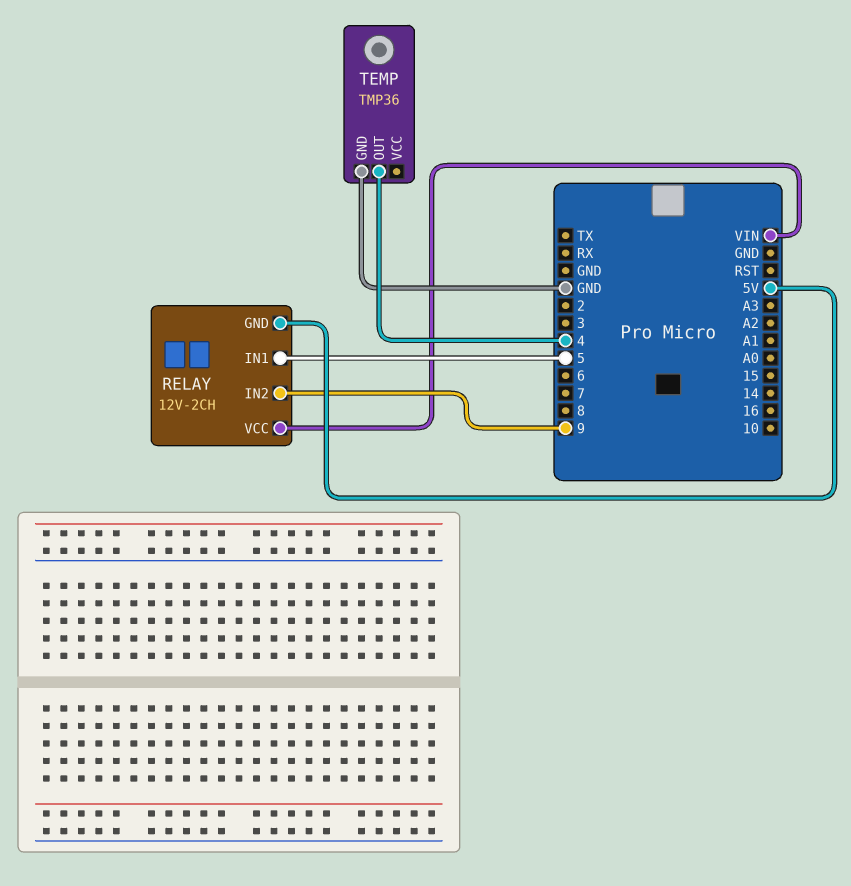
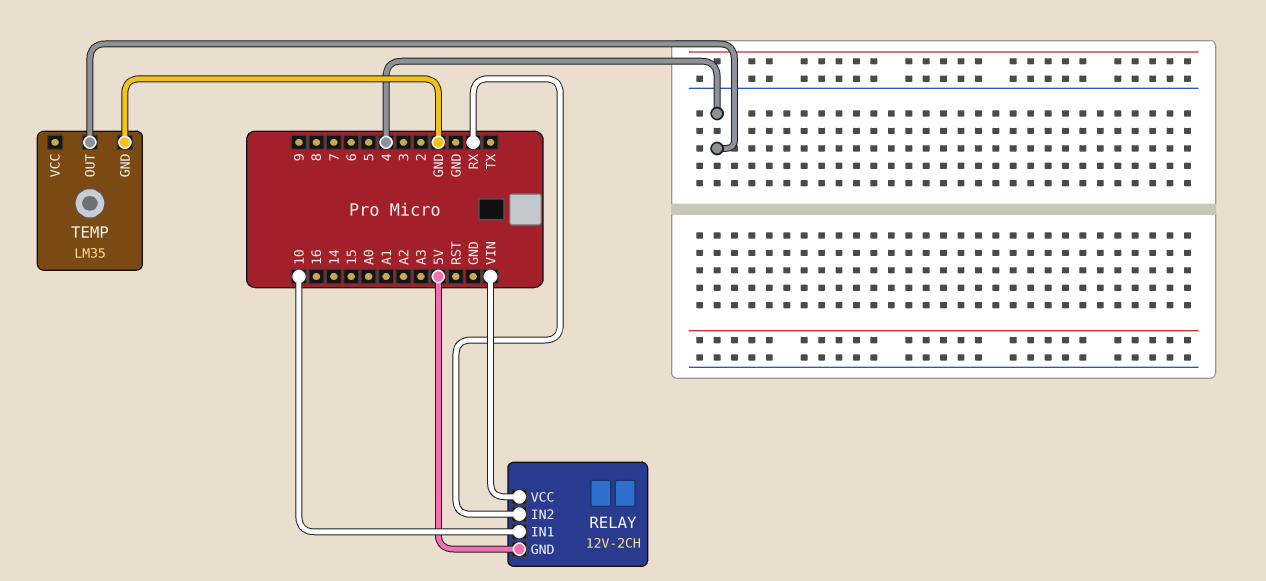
RELAY pin IN1: 5 -> 10
RELAY pin IN2: 9 -> RX
TEMP: TMP36 -> LM35

